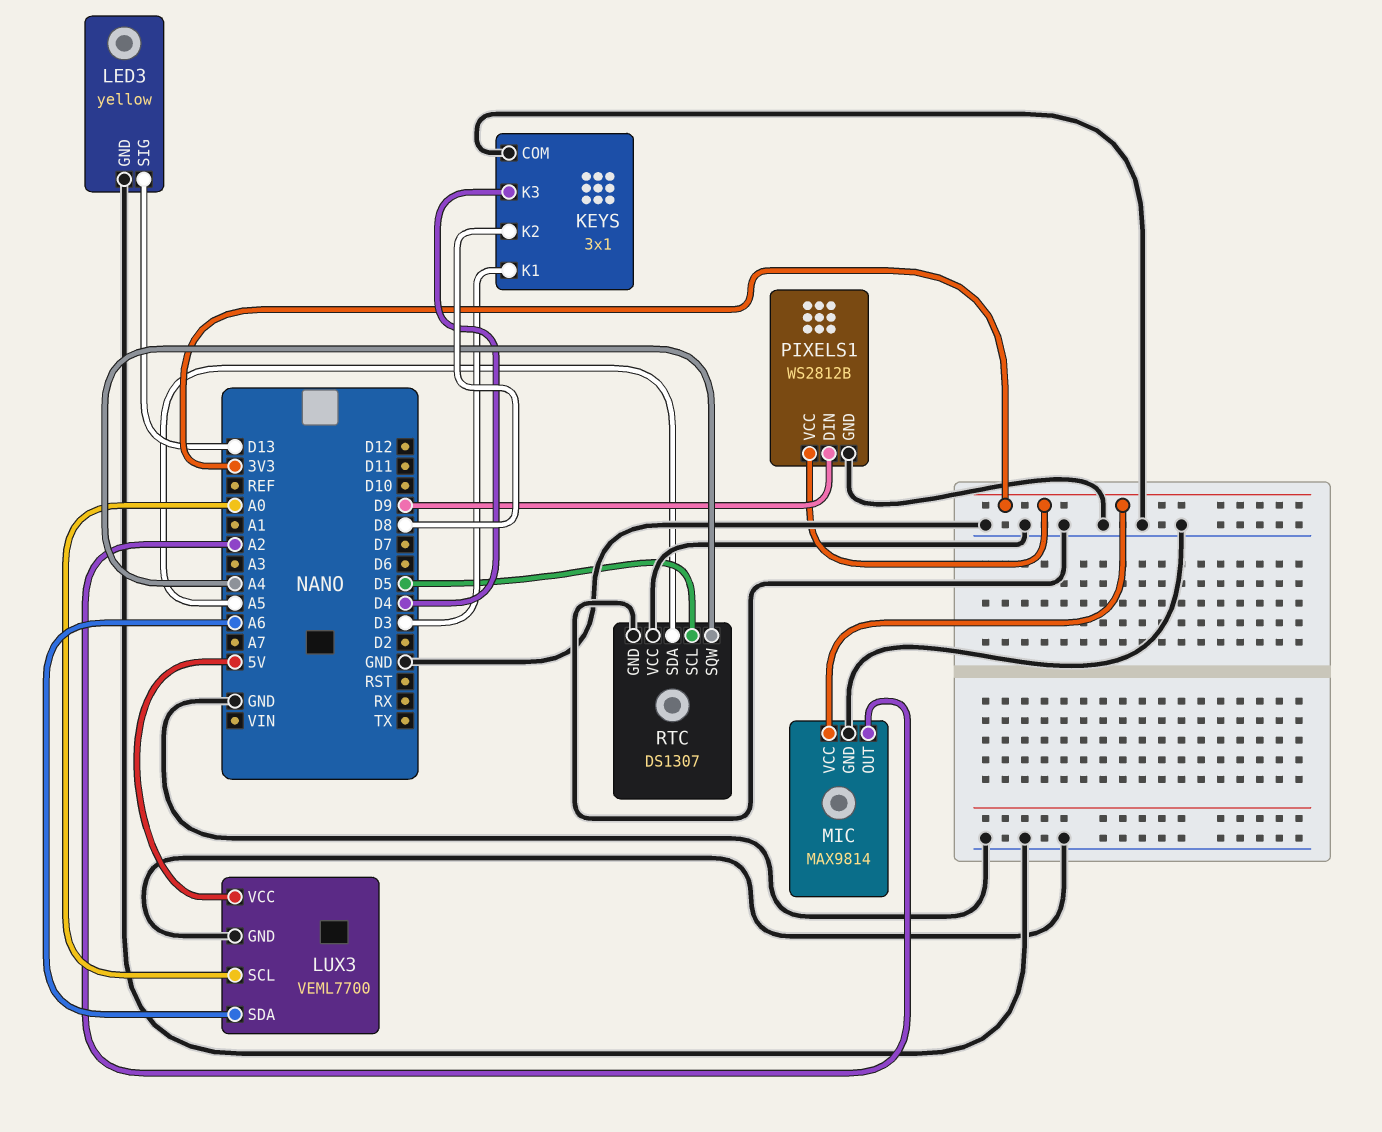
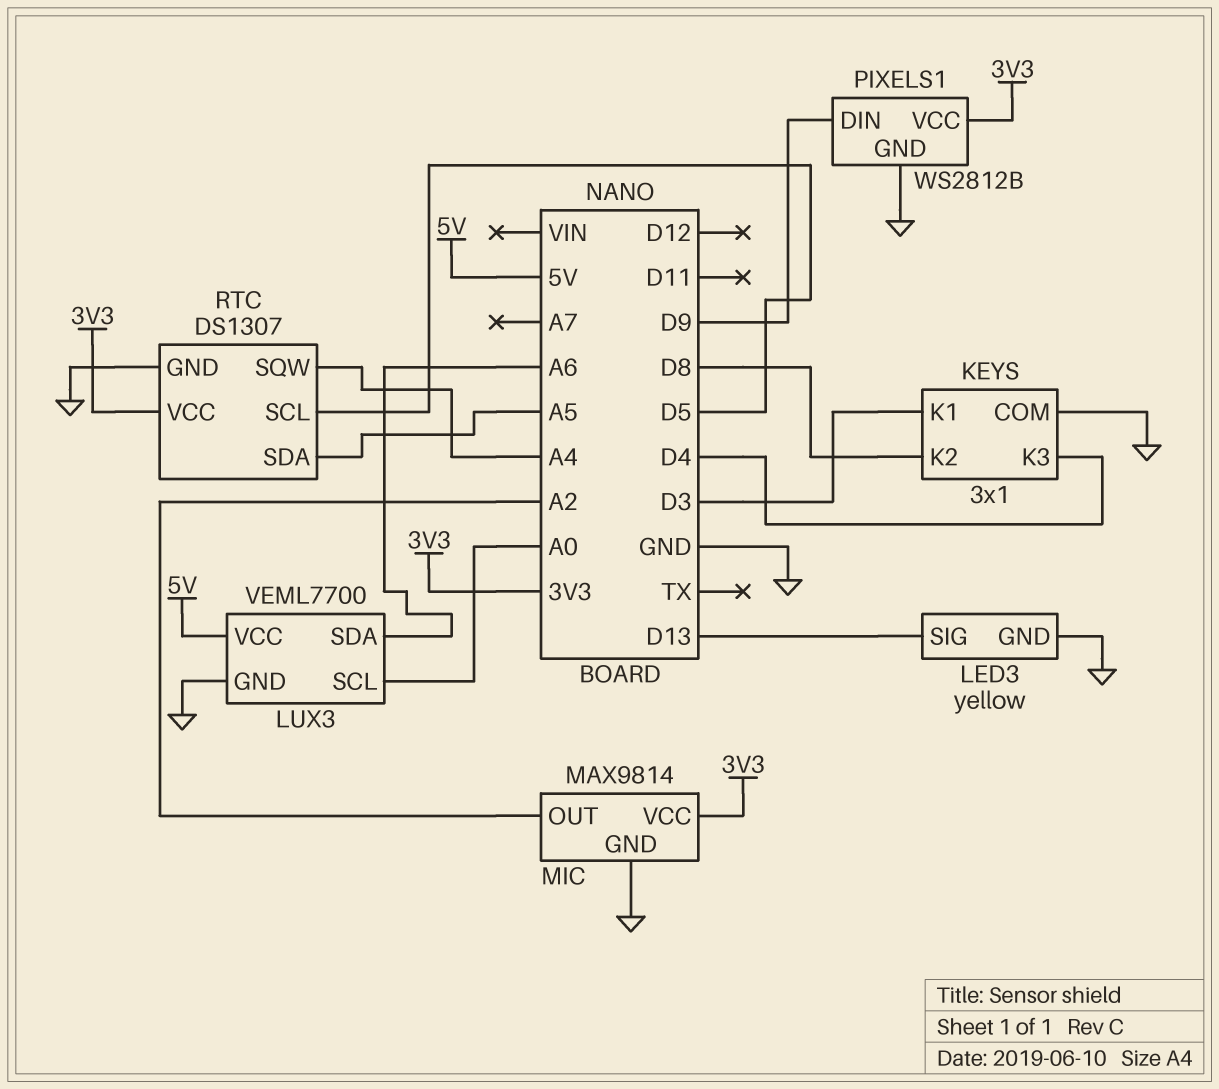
RTC pin VCC: GND -> 3V3

